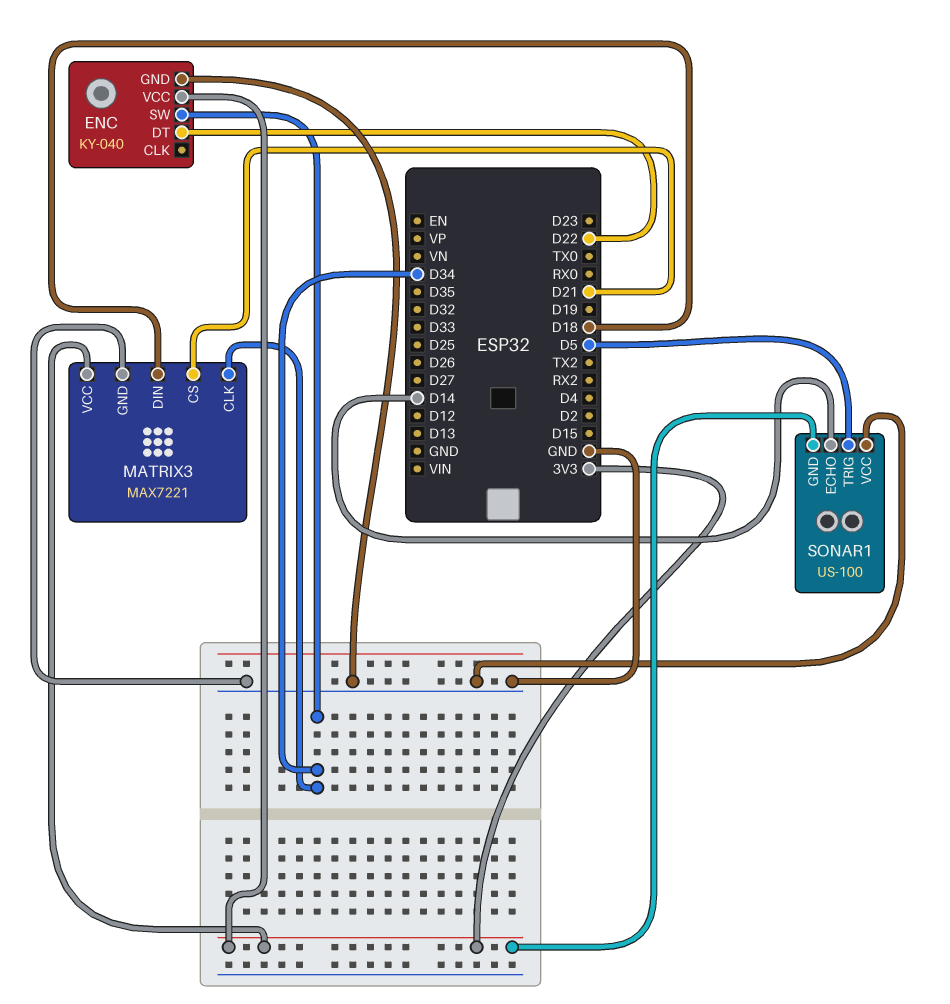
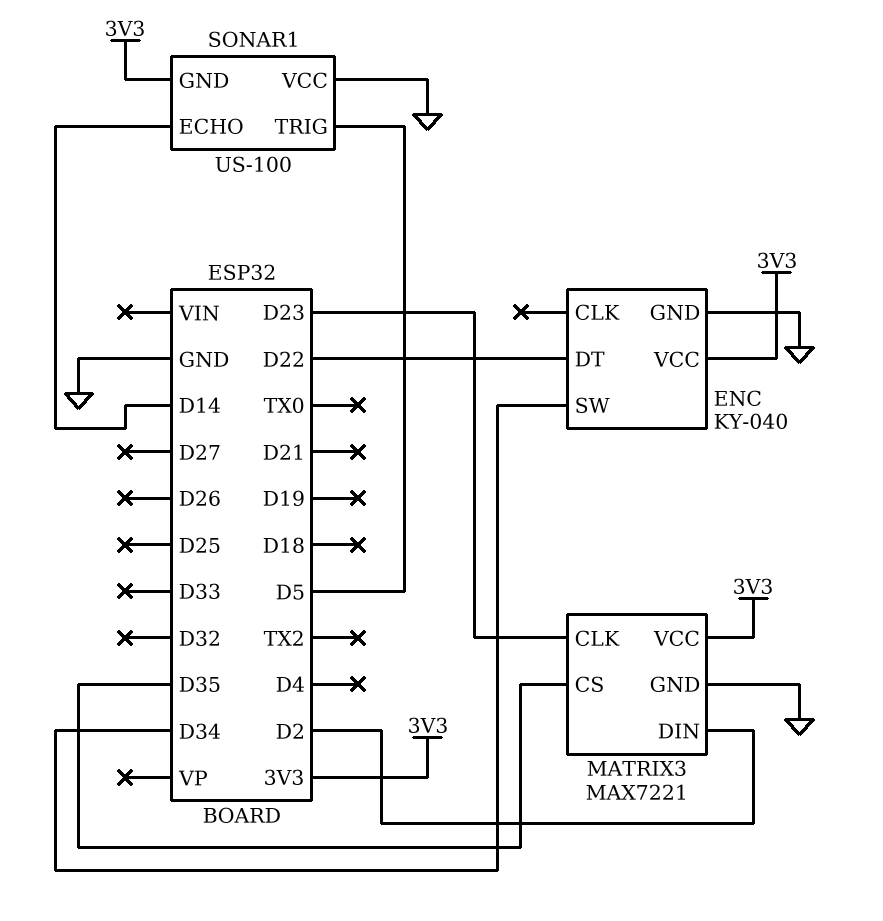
MATRIX3 pin CLK: D34 -> D23
MATRIX3 pin CS: D21 -> D35
MATRIX3 pin DIN: D18 -> D2

